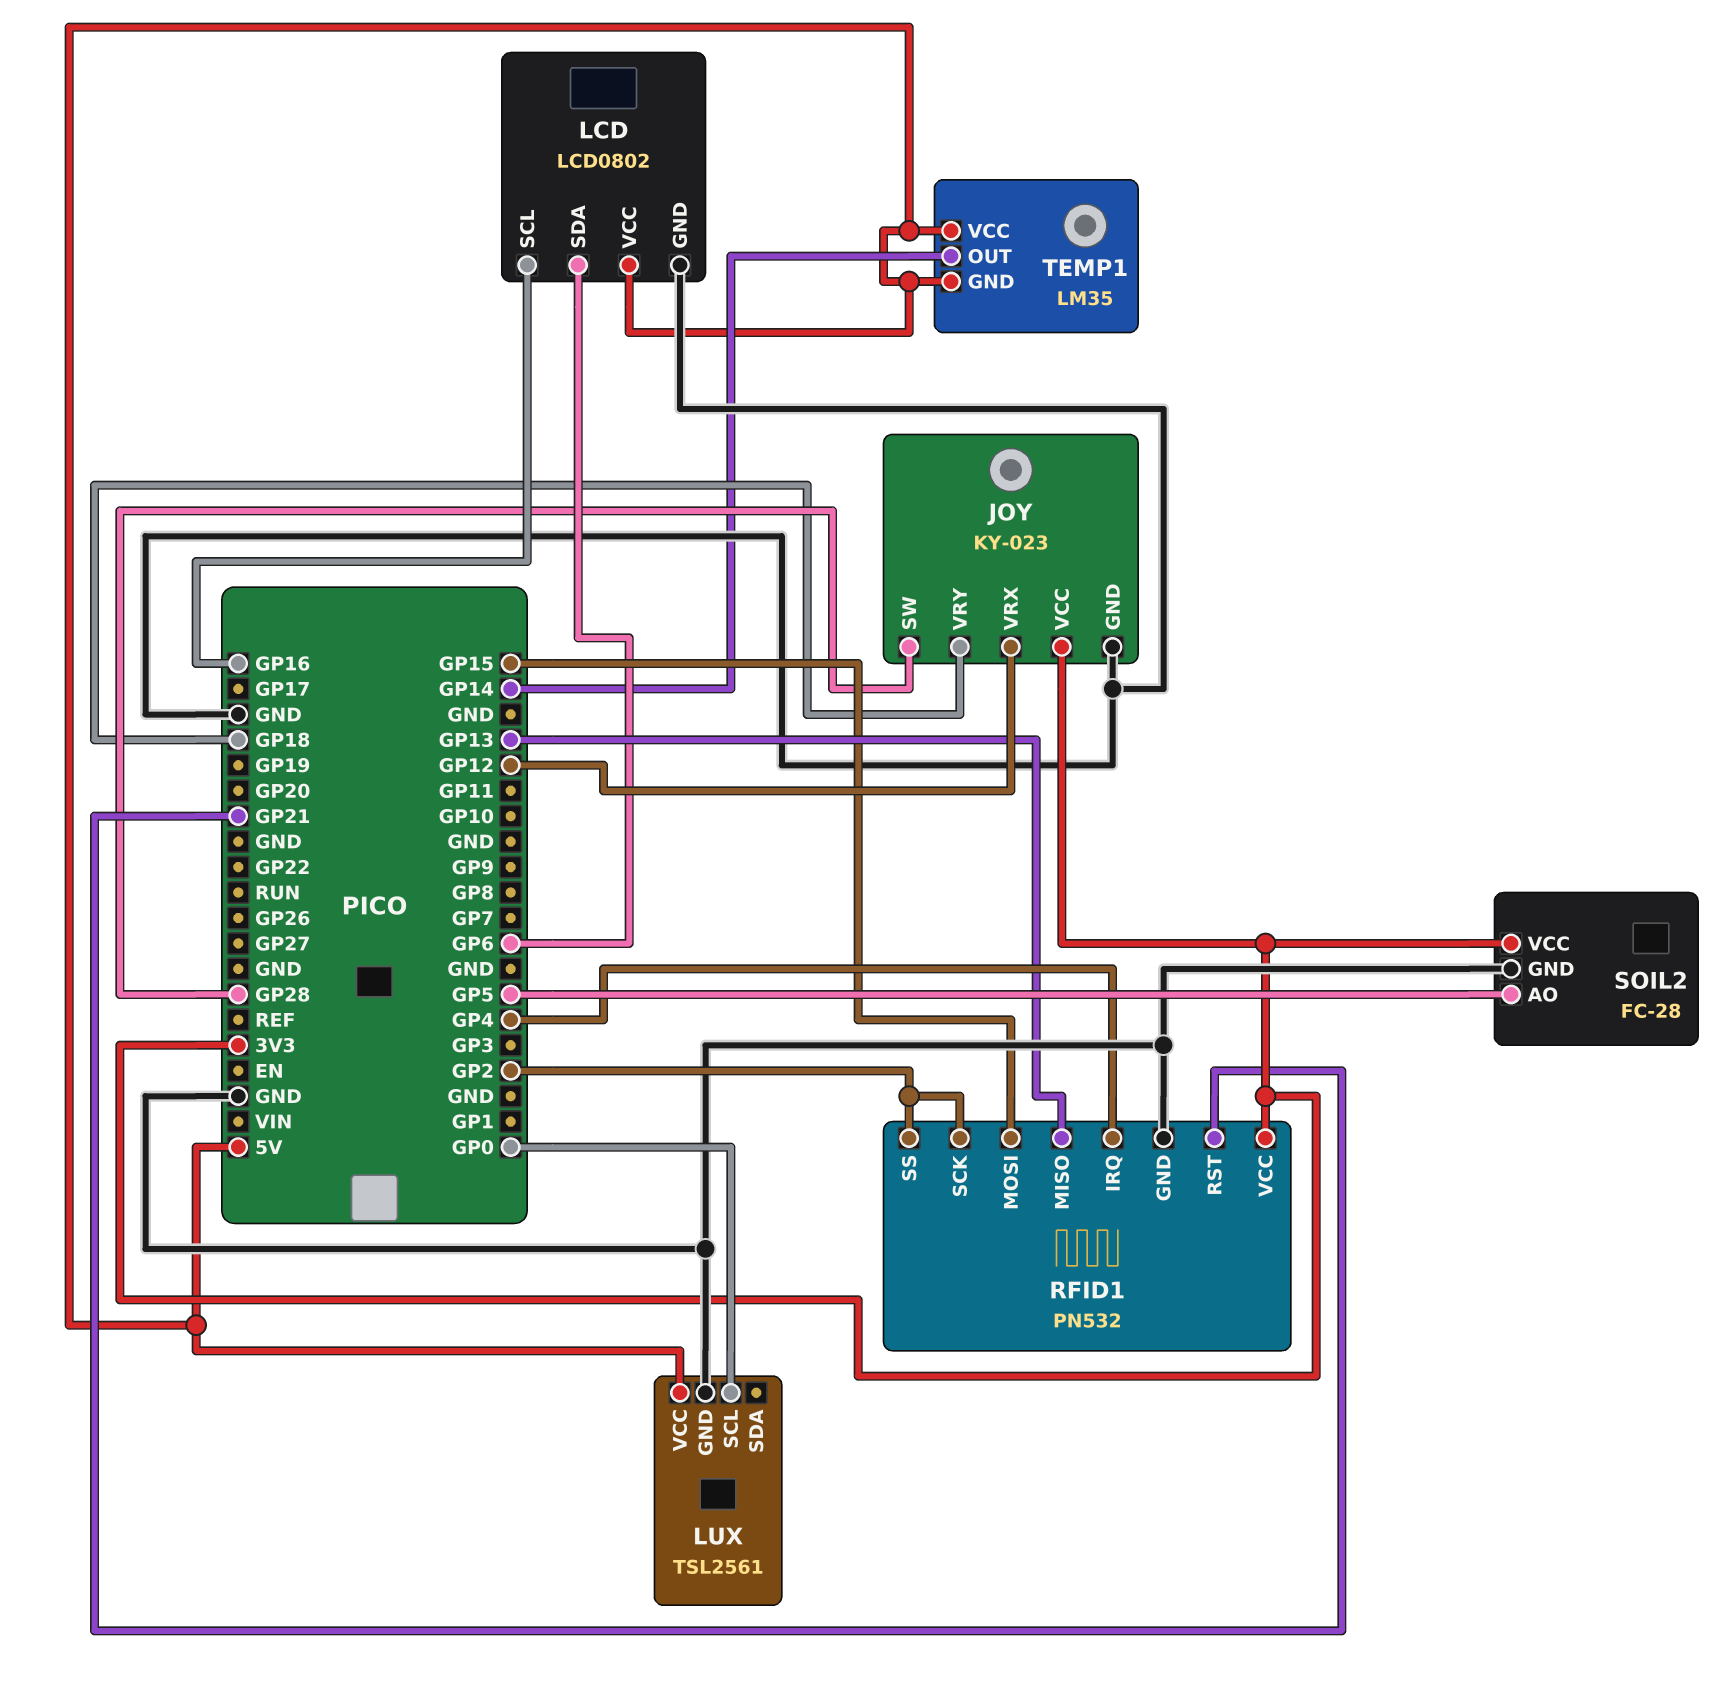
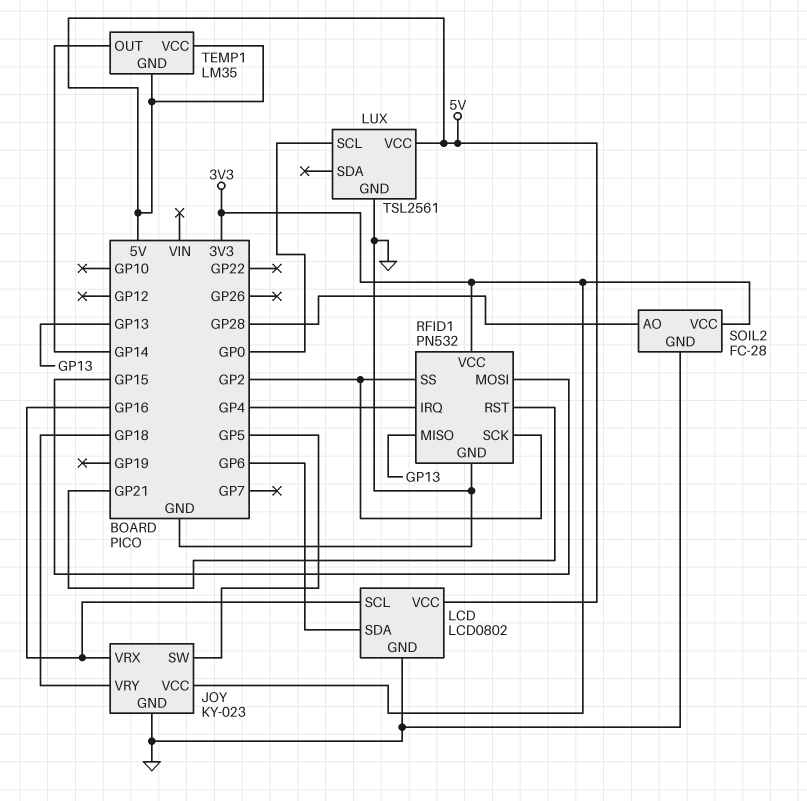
JOY pin SW: GP28 -> GP5
JOY pin VRX: GP12 -> GP16
SOIL2 pin AO: GP5 -> GP28

